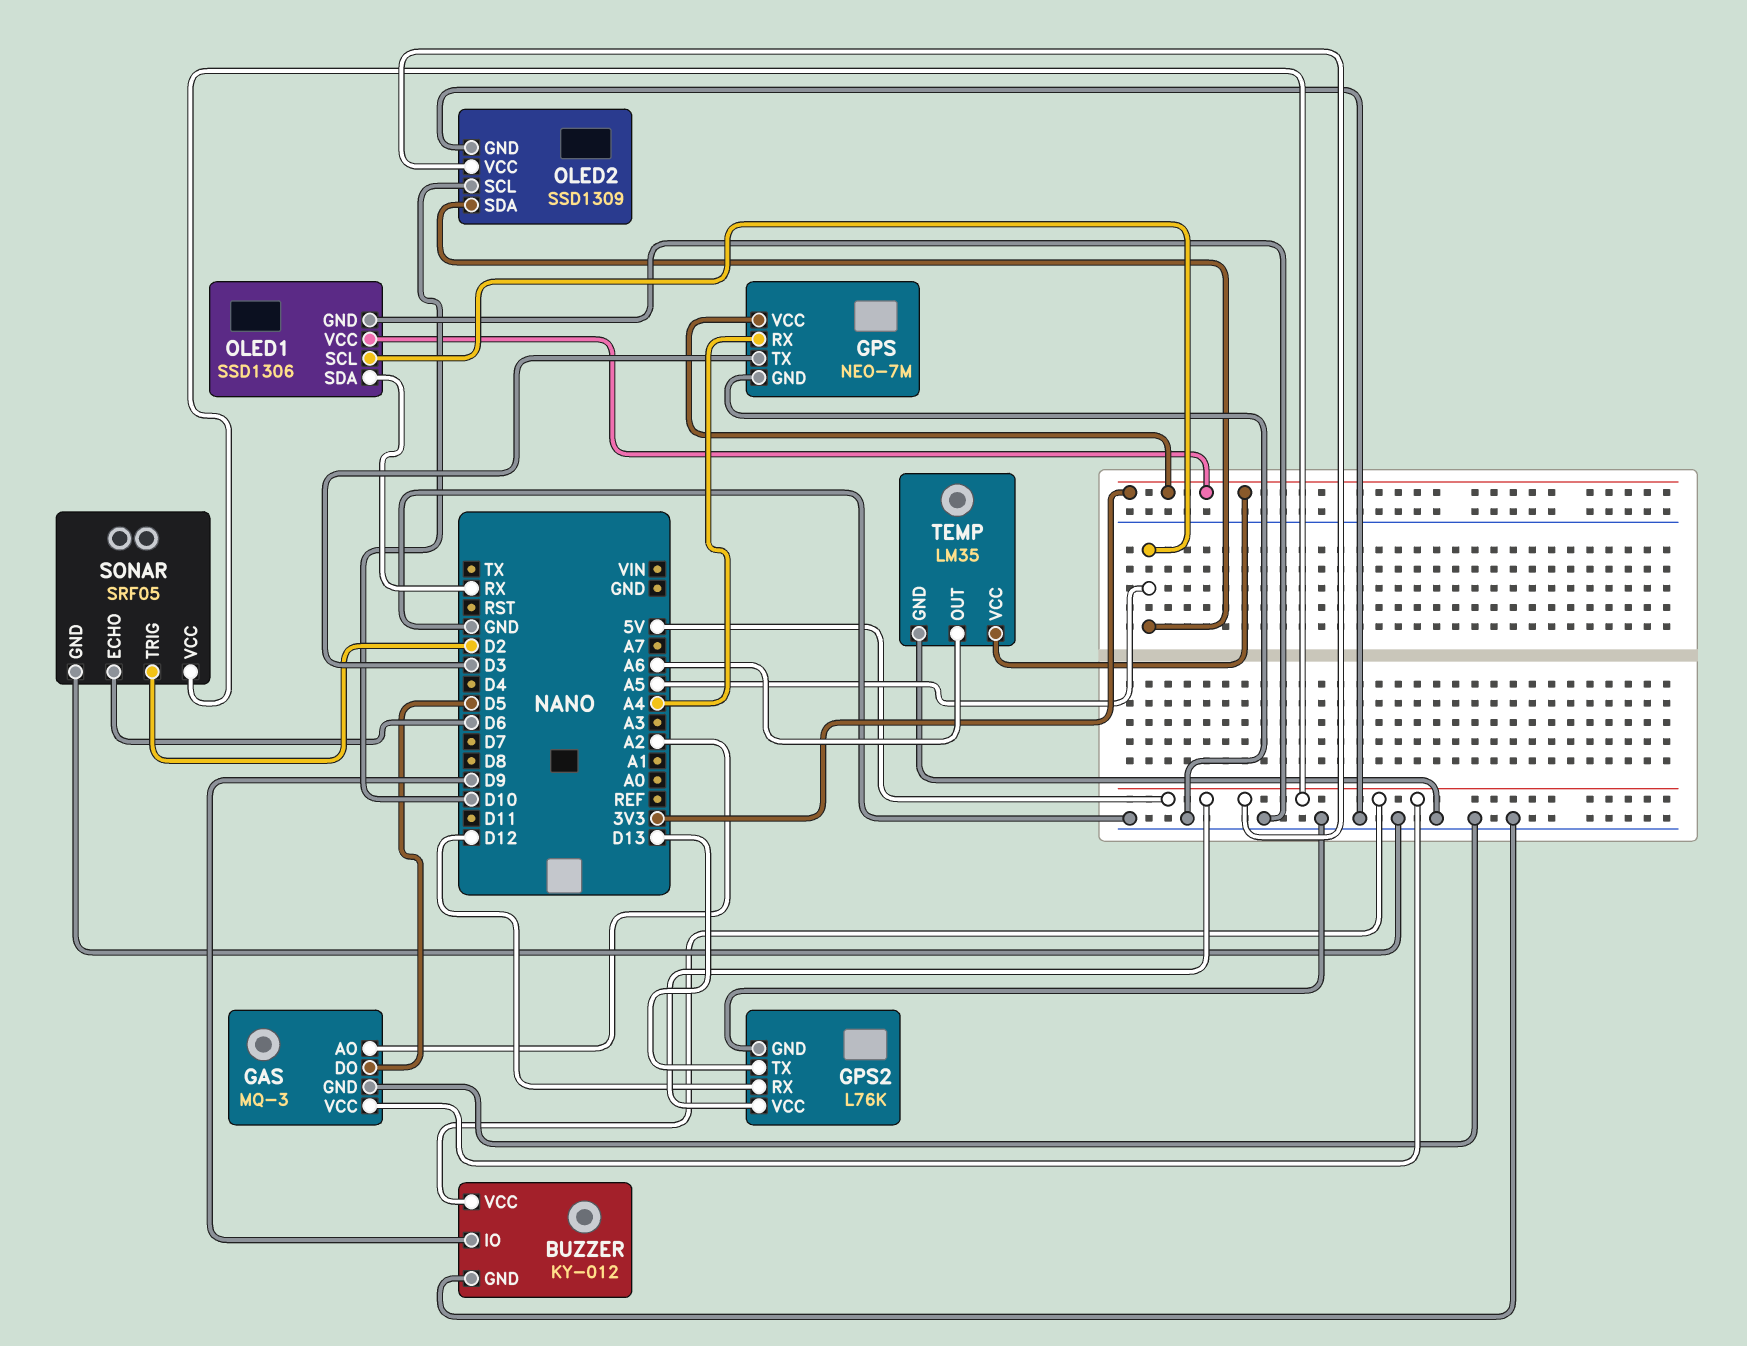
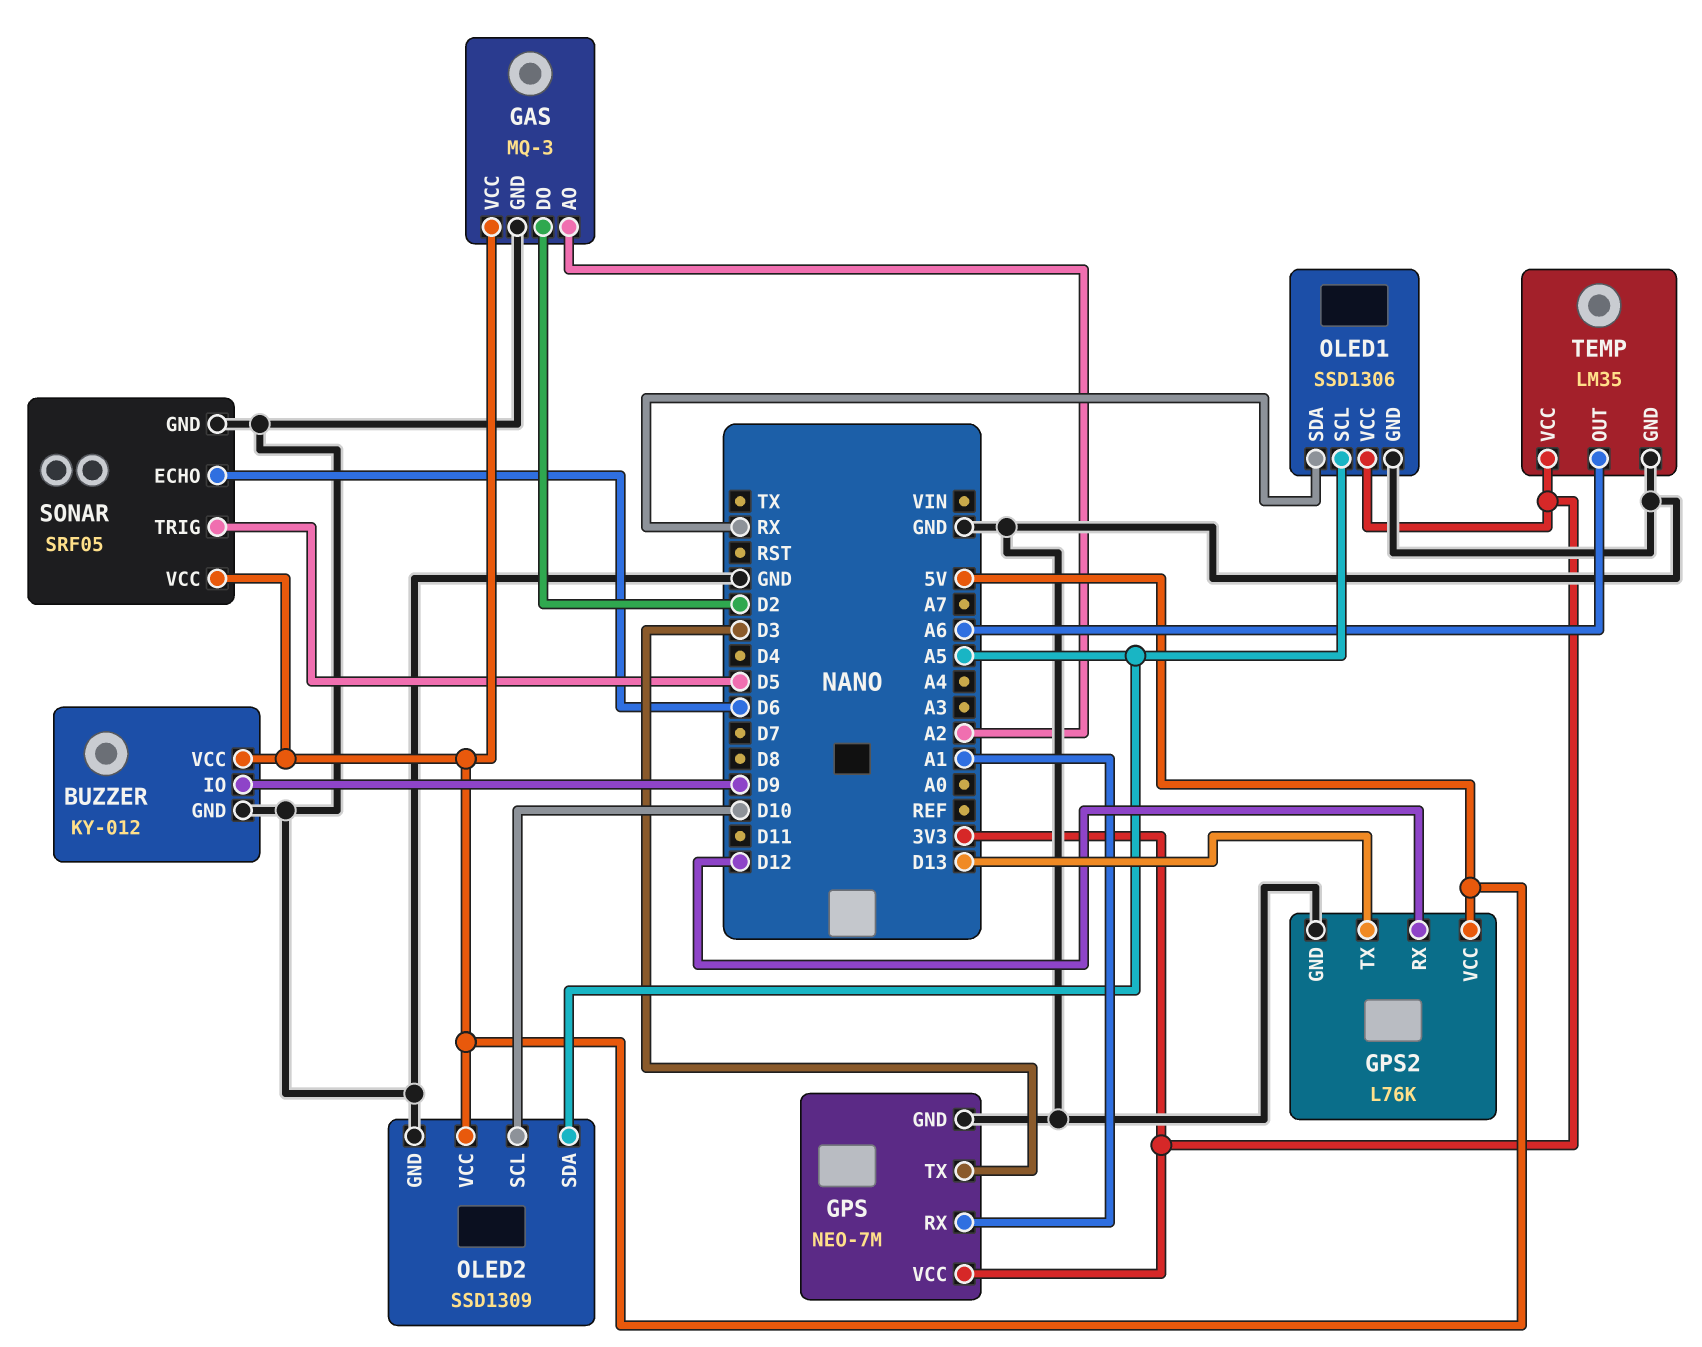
GAS pin DO: D5 -> D2
GPS pin RX: A4 -> A1
SONAR pin TRIG: D2 -> D5

